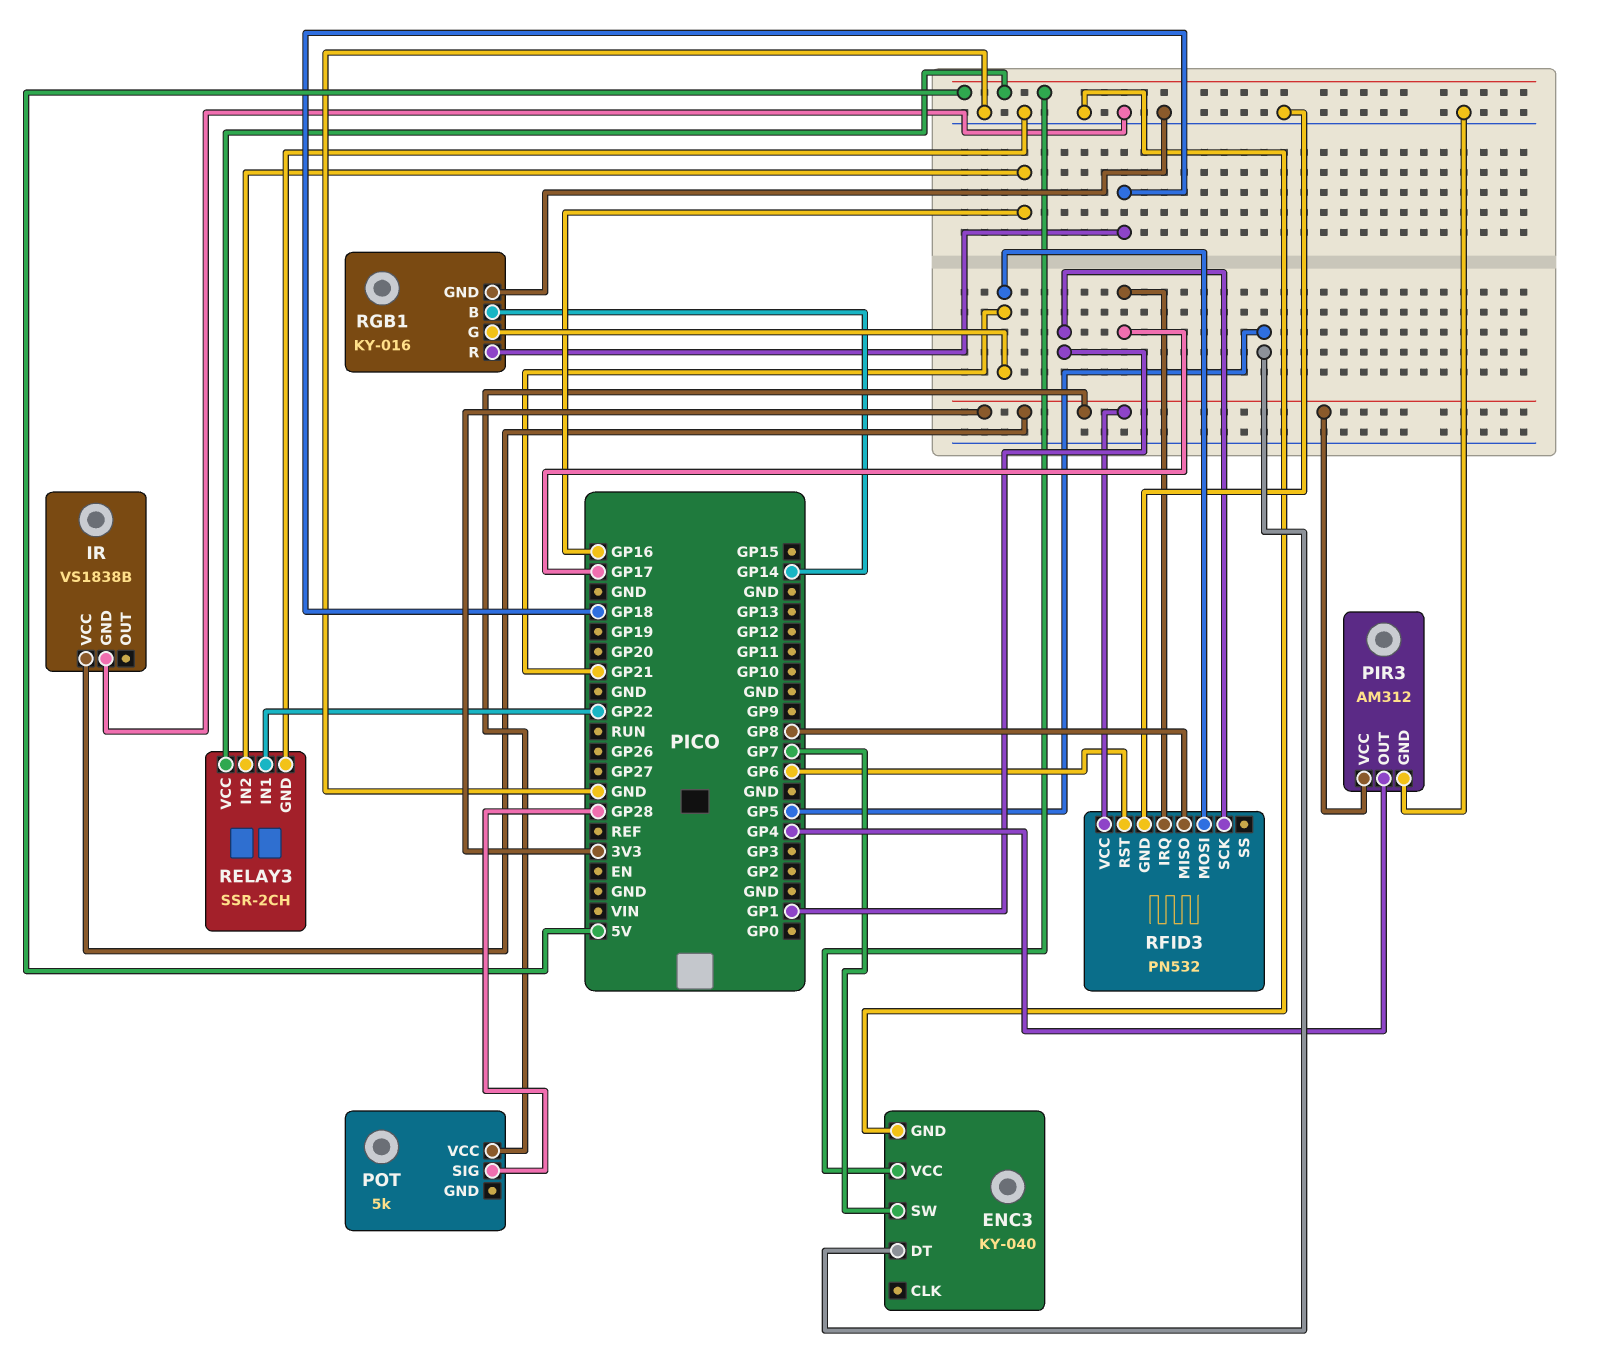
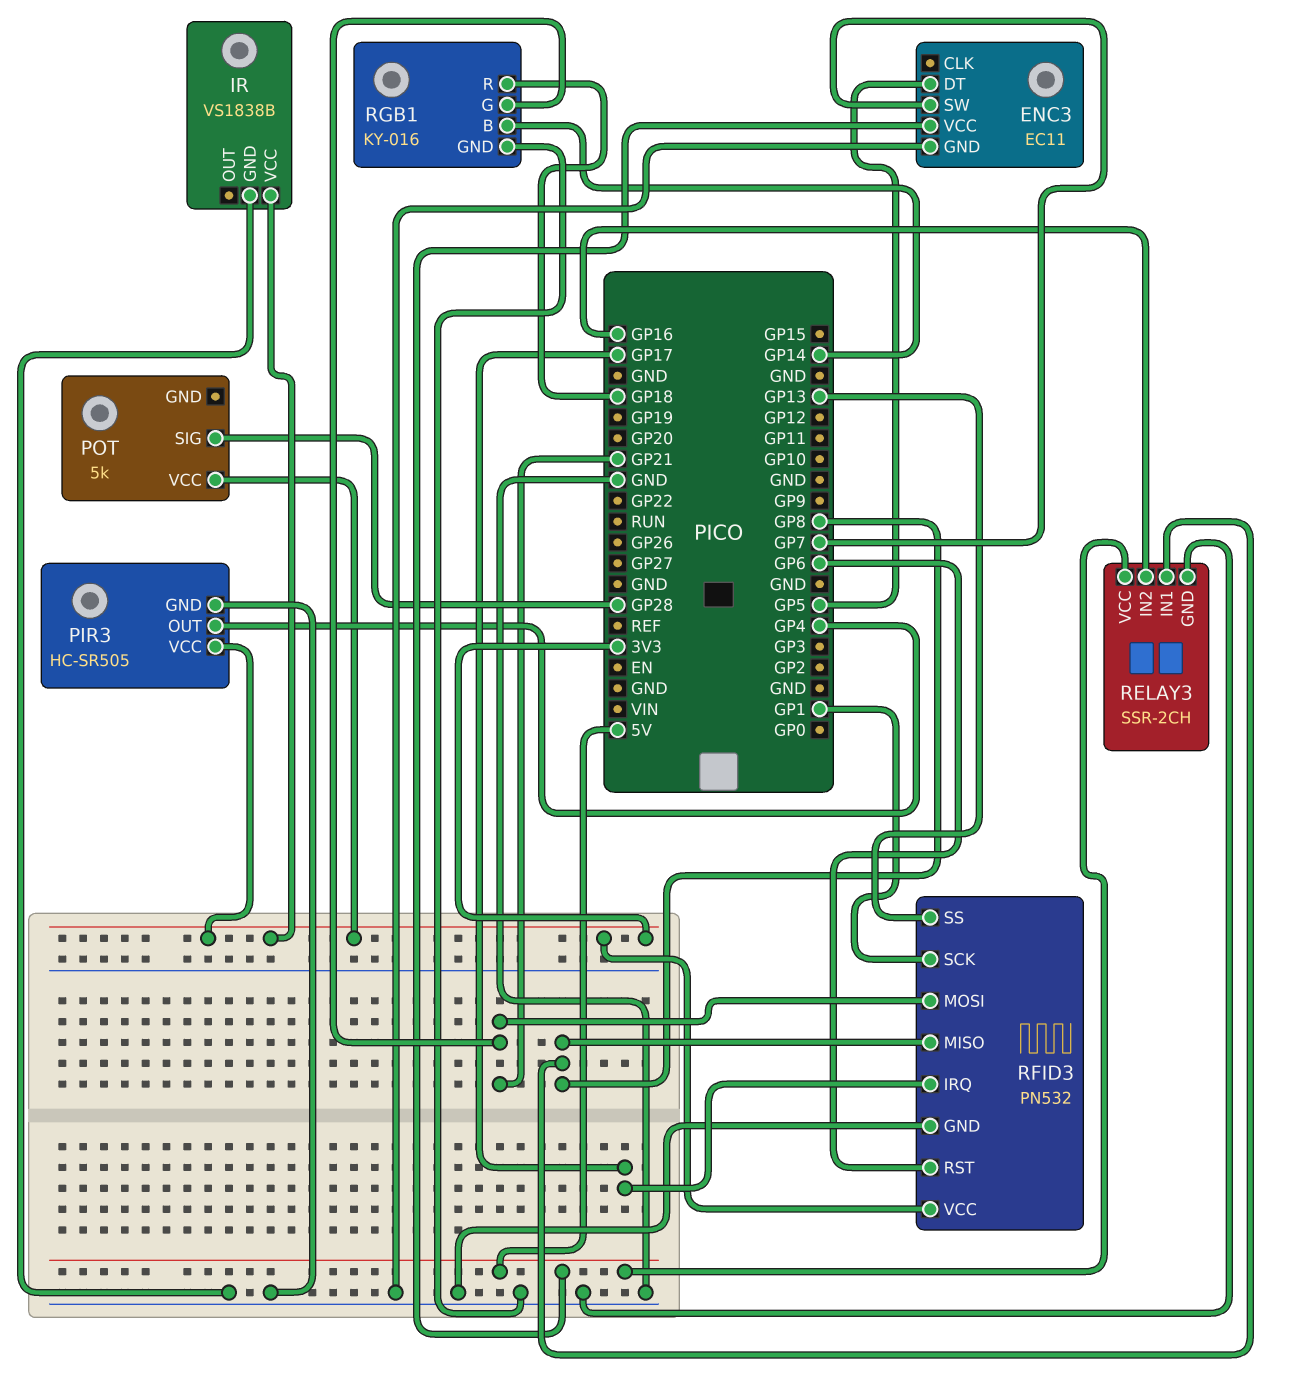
ENC3: KY-040 -> EC11
PIR3: AM312 -> HC-SR505
RELAY3 pin IN1: GP22 -> GP8
RFID3 pin SS: none -> GP13

